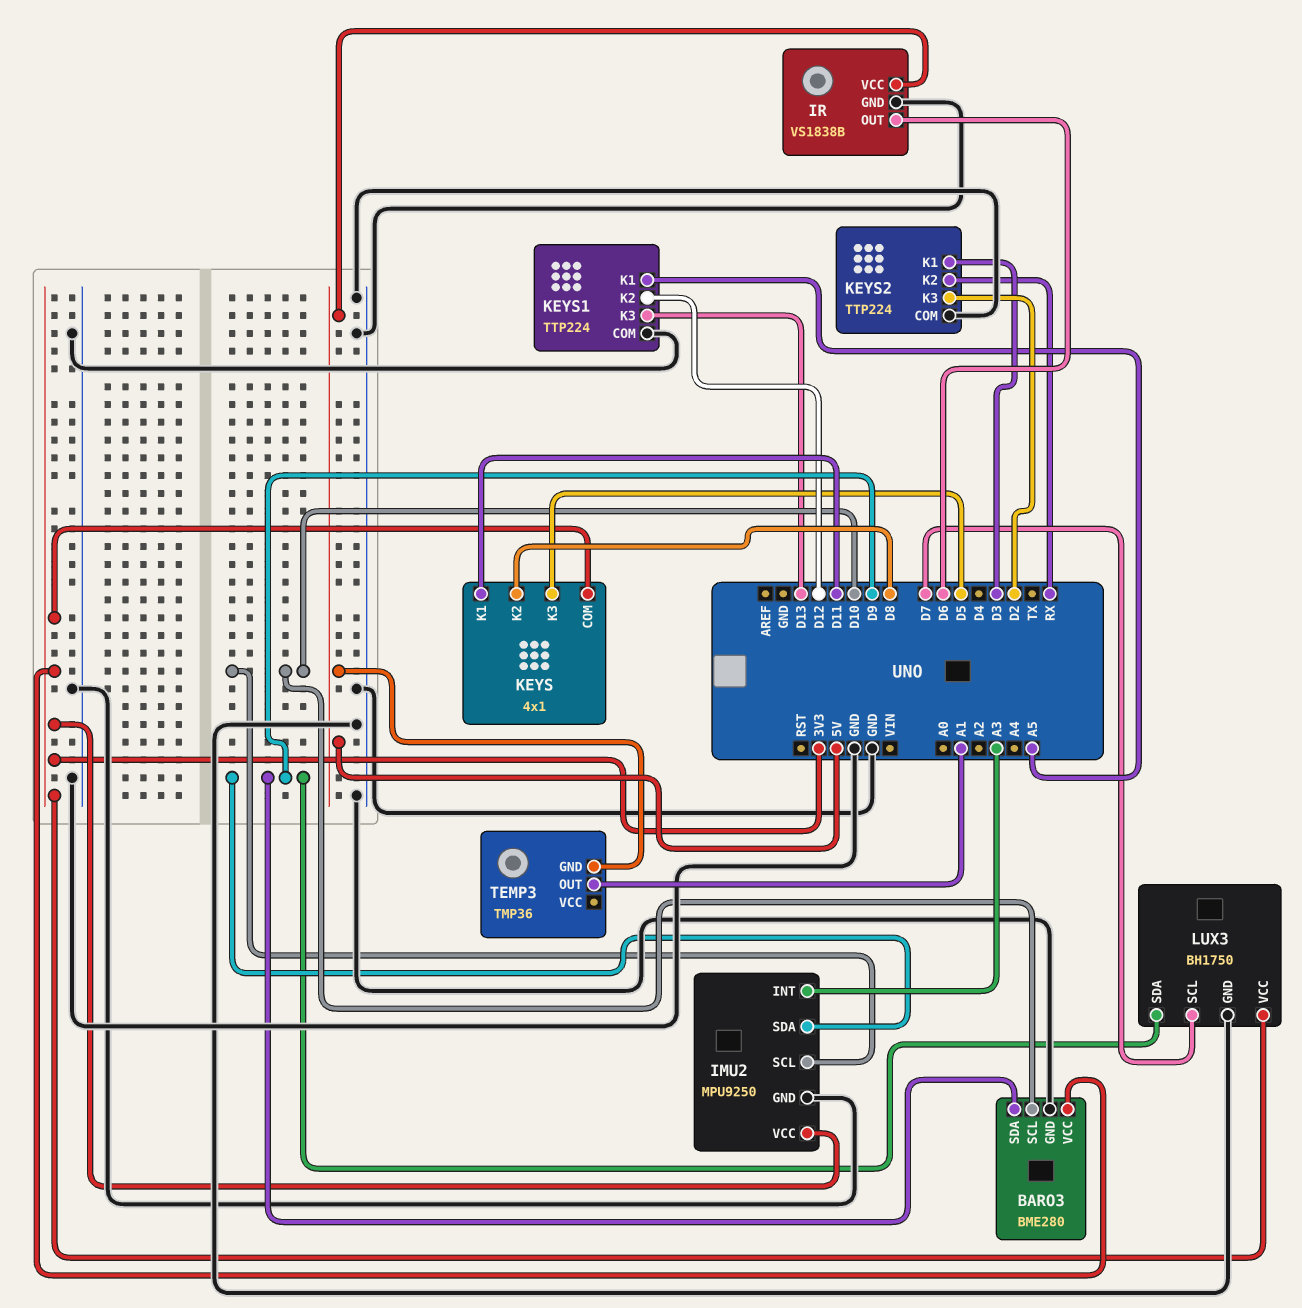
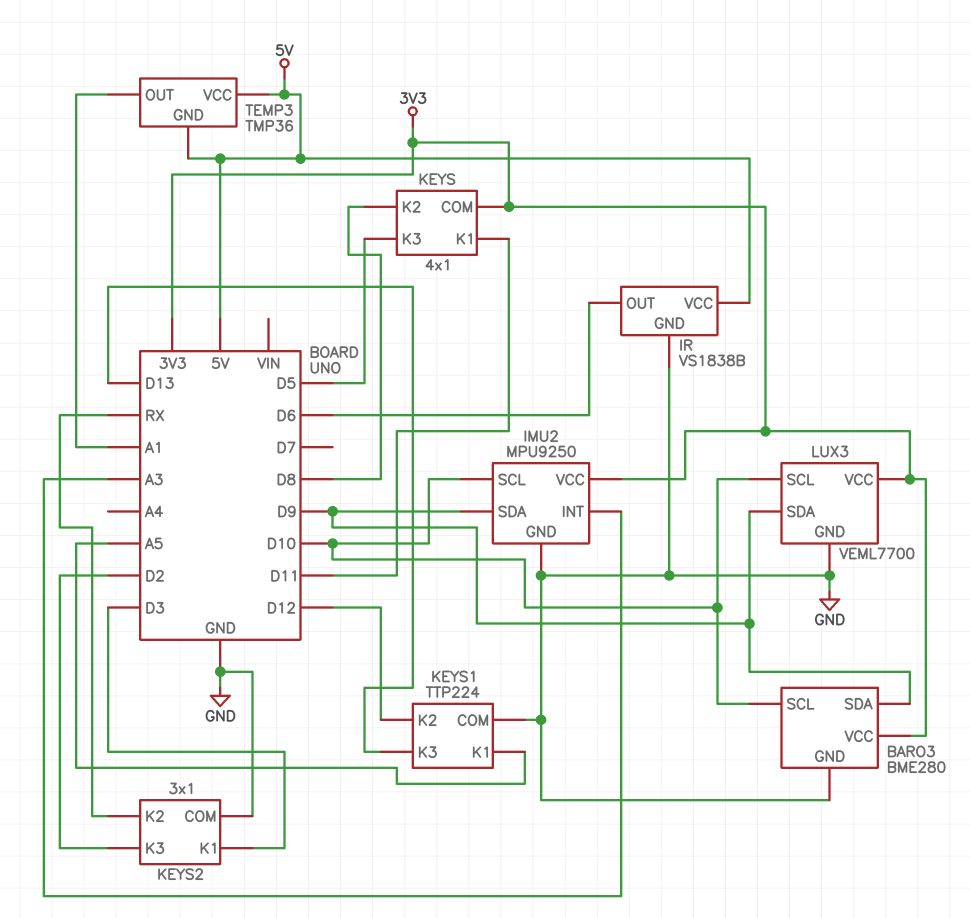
KEYS2: TTP224 -> 3x1
LUX3: BH1750 -> VEML7700
LUX3 pin SCL: D7 -> D10
TEMP3 pin VCC: none -> 5V

